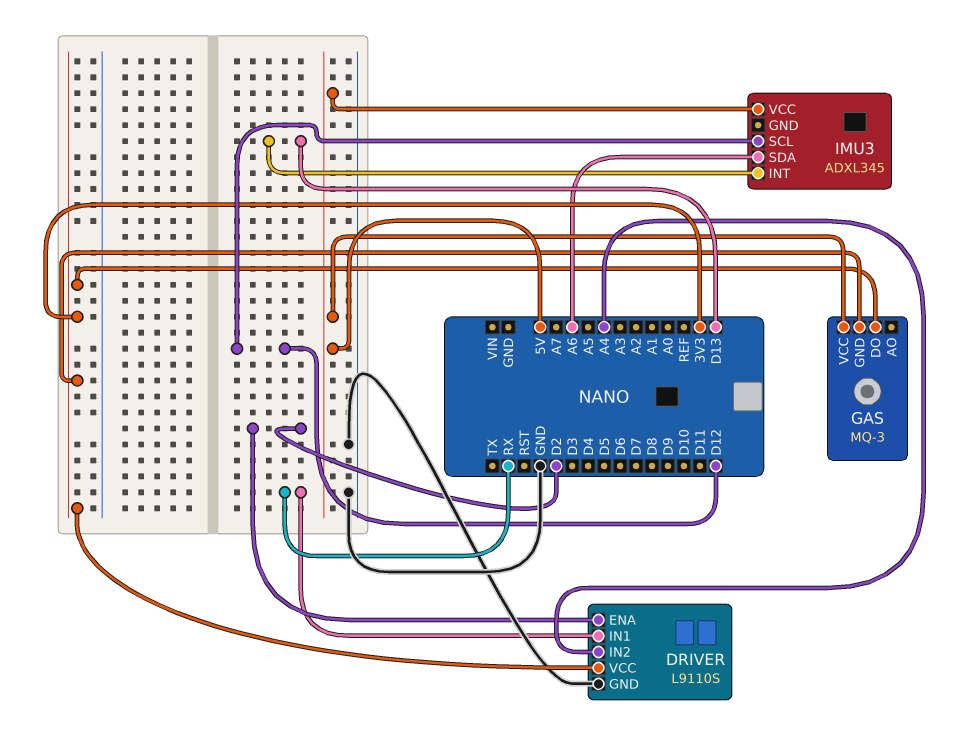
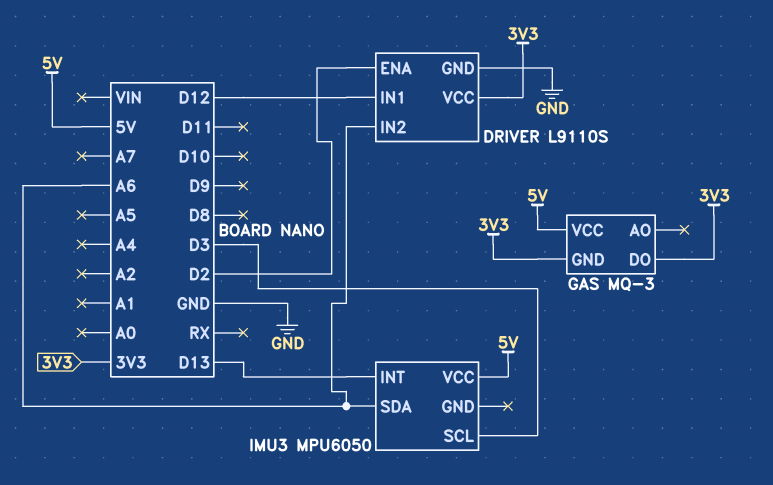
DRIVER pin IN1: RX -> D12
DRIVER pin IN2: A4 -> A6
IMU3: ADXL345 -> MPU6050
IMU3 pin SCL: D12 -> D3

